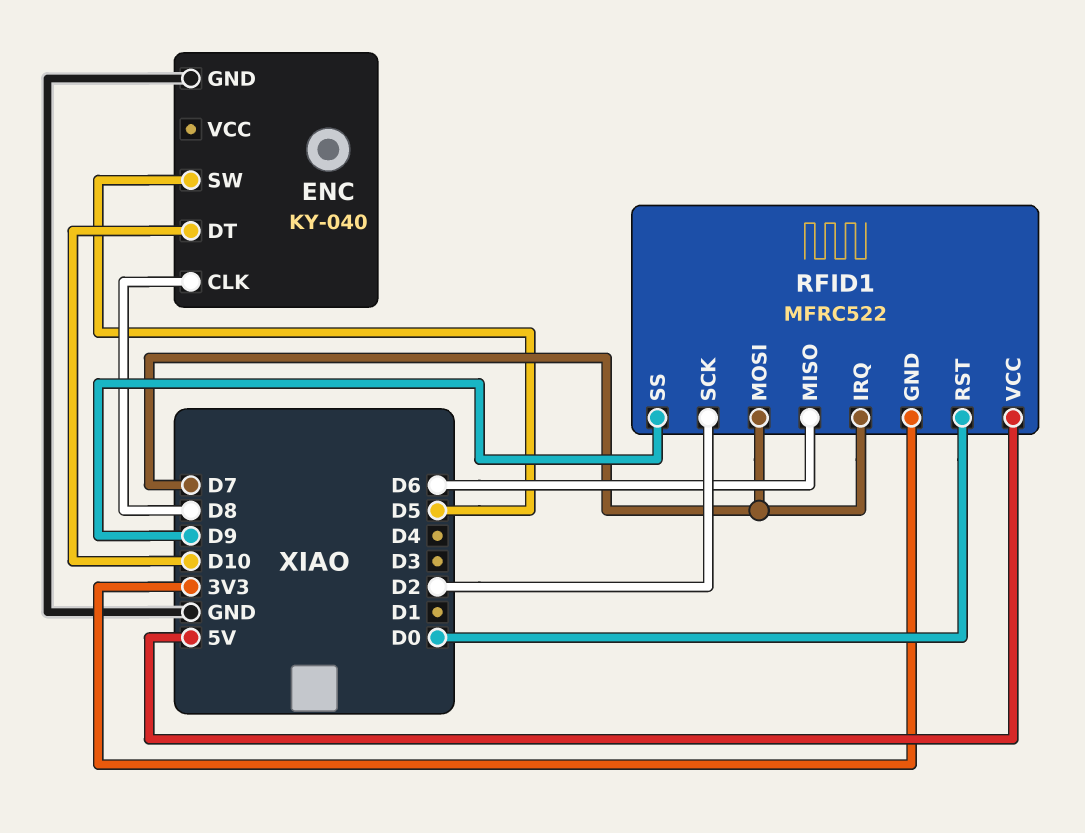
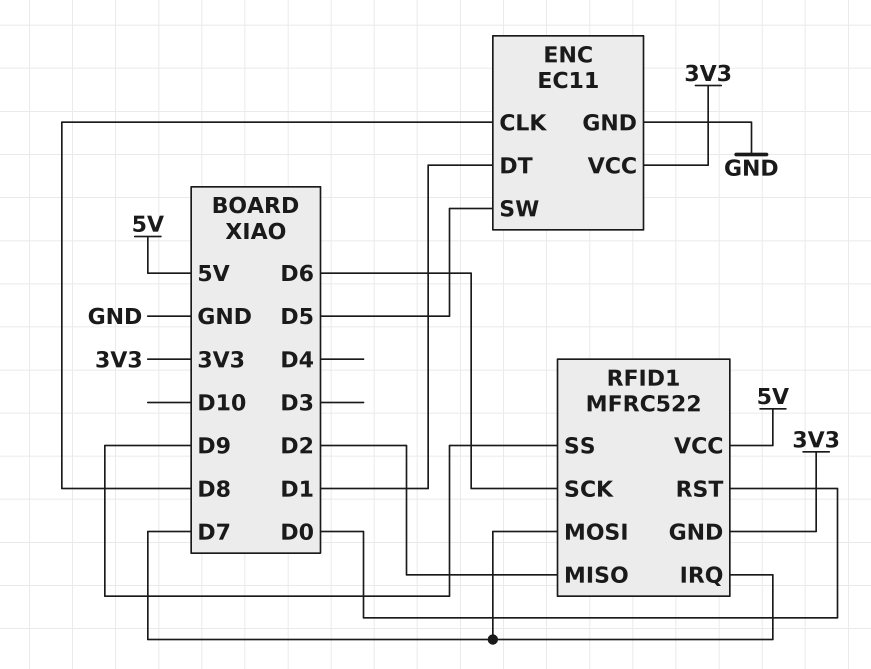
ENC: KY-040 -> EC11
ENC pin DT: D10 -> D1
ENC pin VCC: none -> 3V3
RFID1 pin MISO: D6 -> D2
RFID1 pin SCK: D2 -> D6

